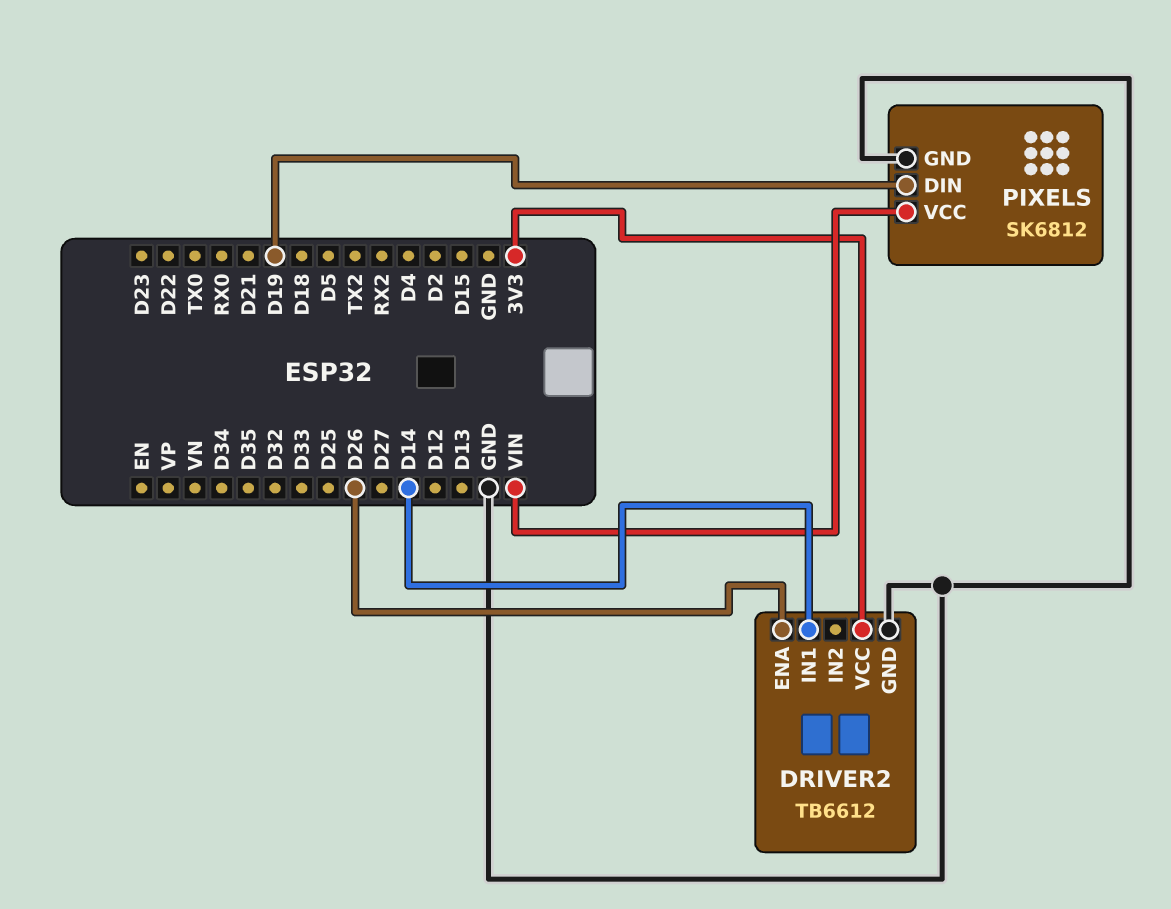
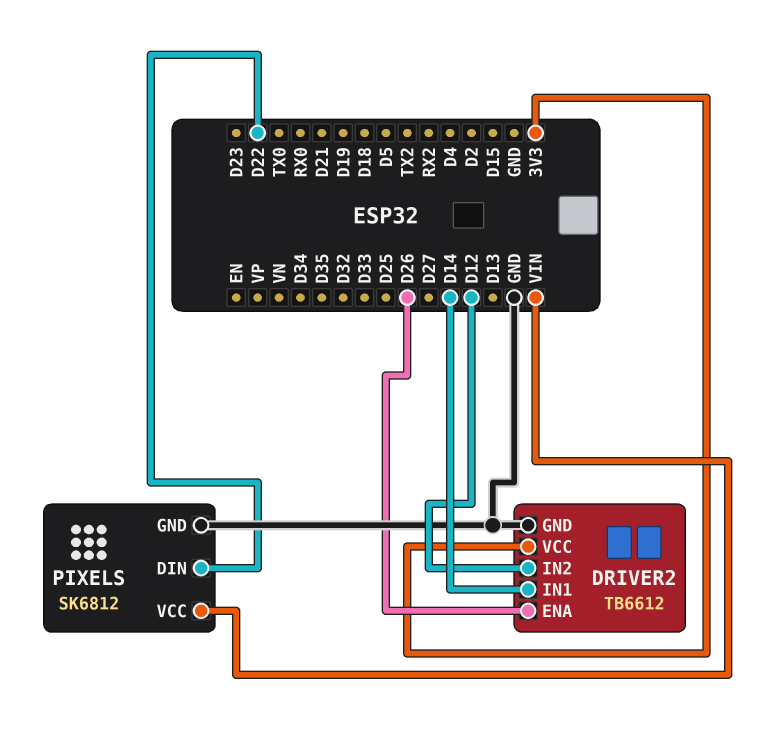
DRIVER2 pin IN2: none -> D12
PIXELS pin DIN: D19 -> D22

